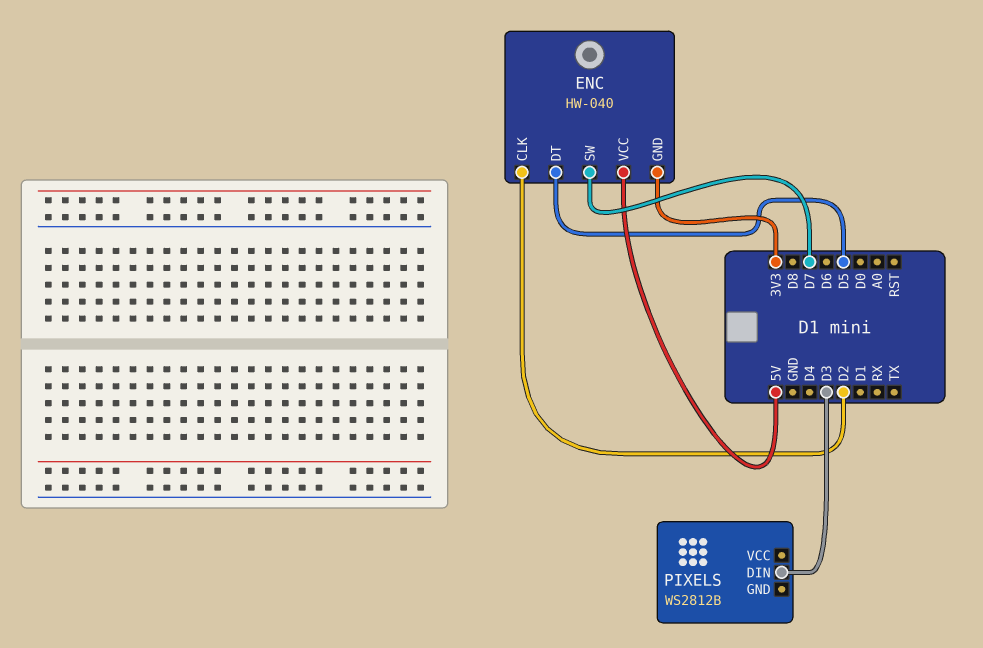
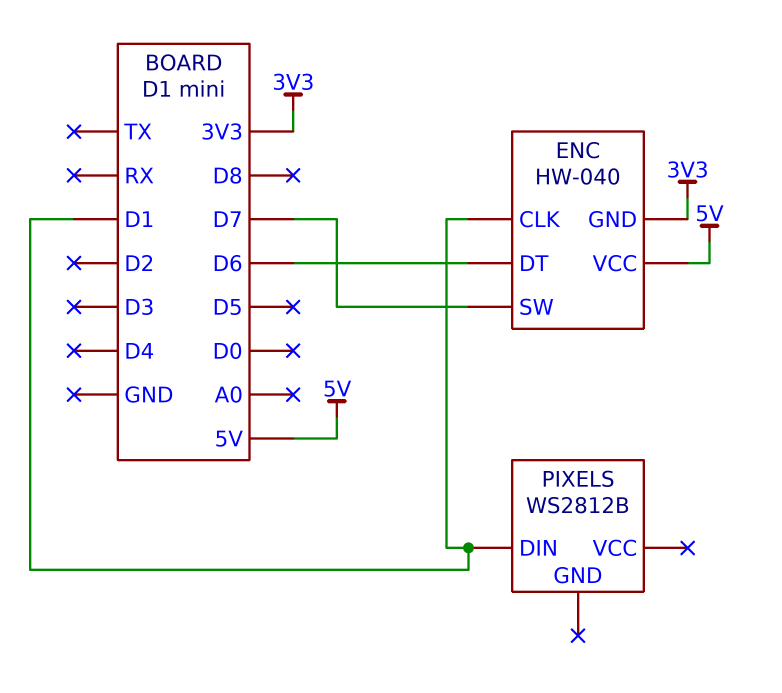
ENC pin CLK: D2 -> D1
ENC pin DT: D5 -> D6
PIXELS pin DIN: D3 -> D1

